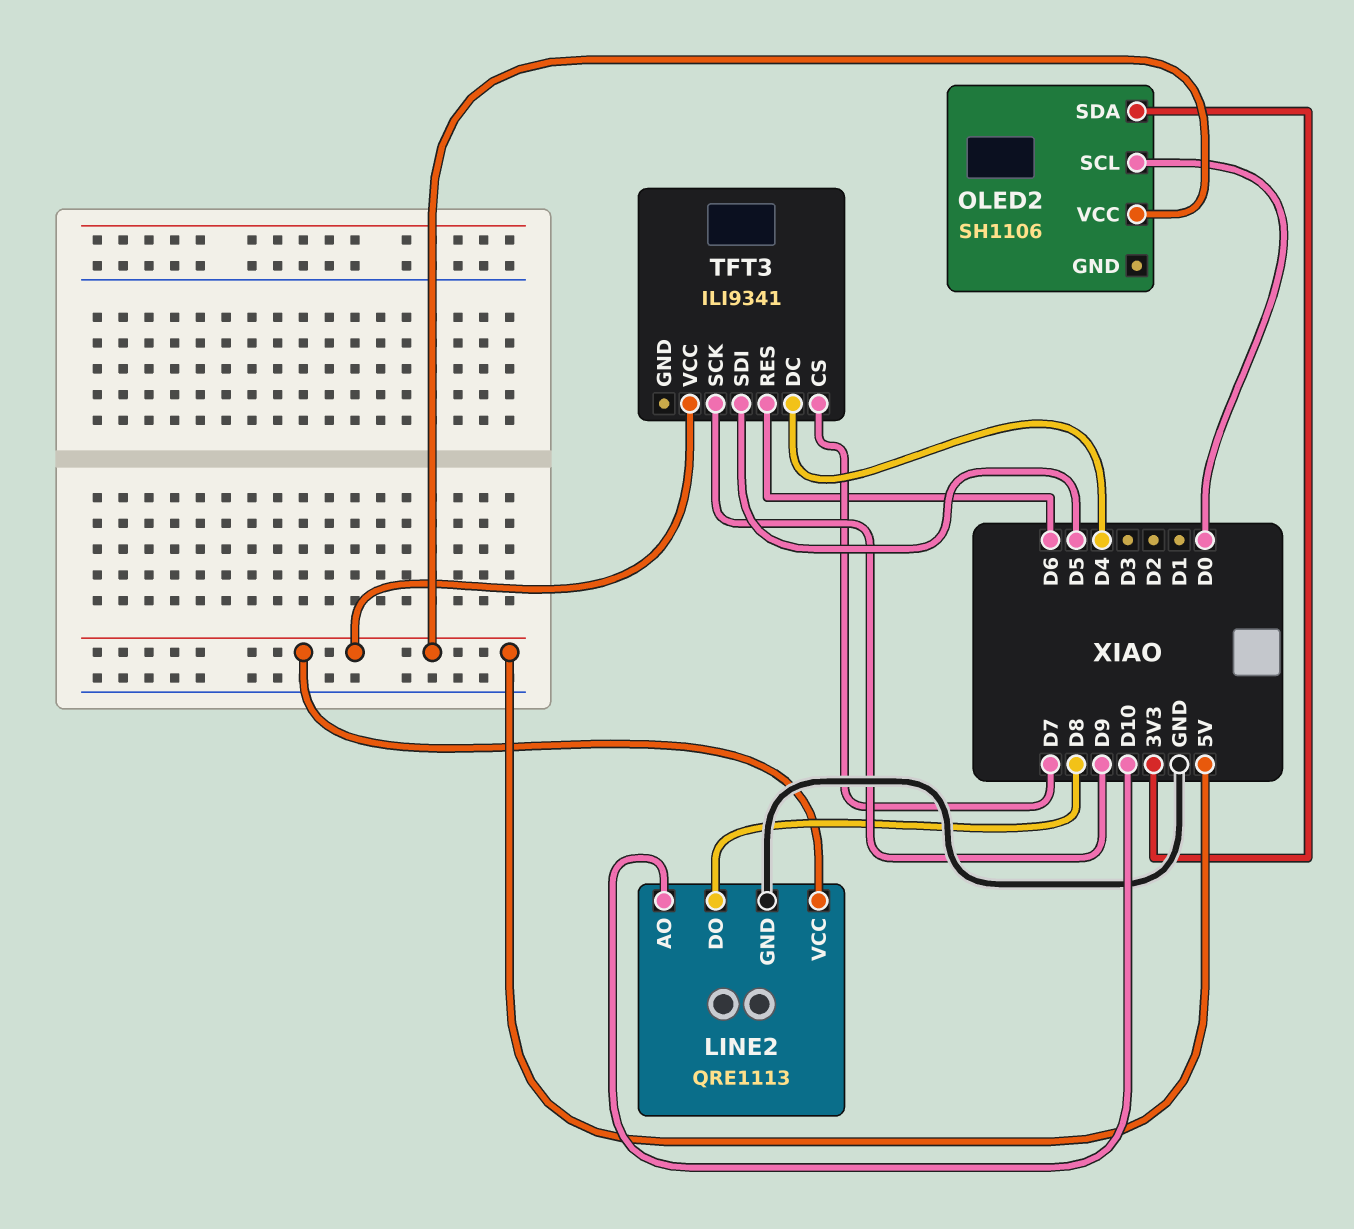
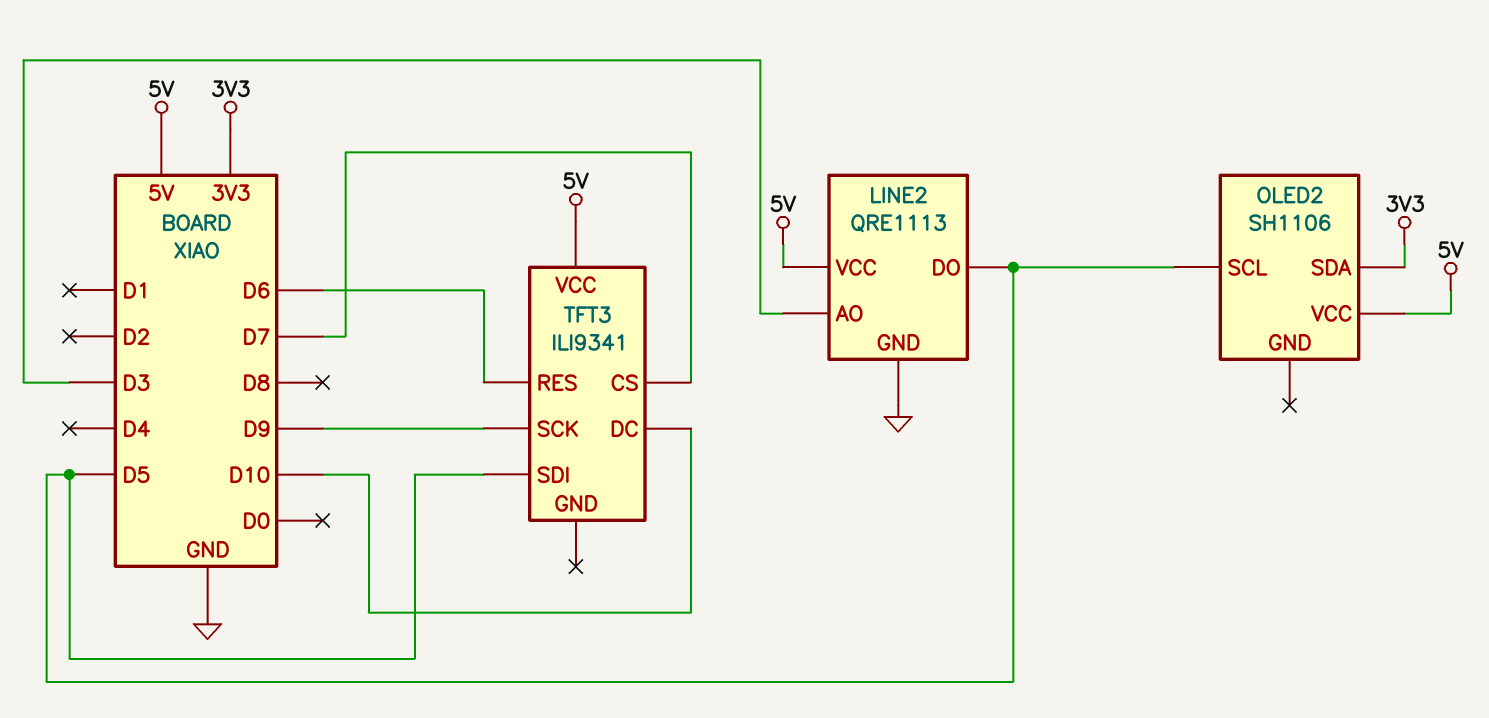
LINE2 pin AO: D10 -> D3
LINE2 pin DO: D8 -> D5
OLED2 pin SCL: D0 -> D5
TFT3 pin DC: D4 -> D10

